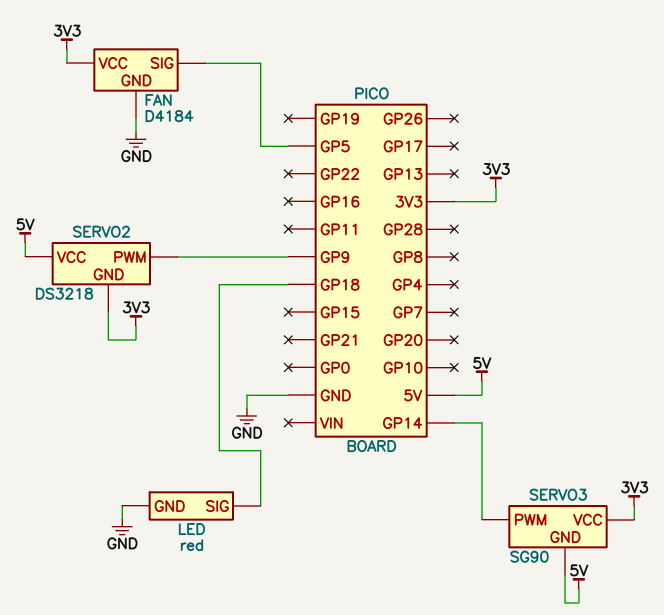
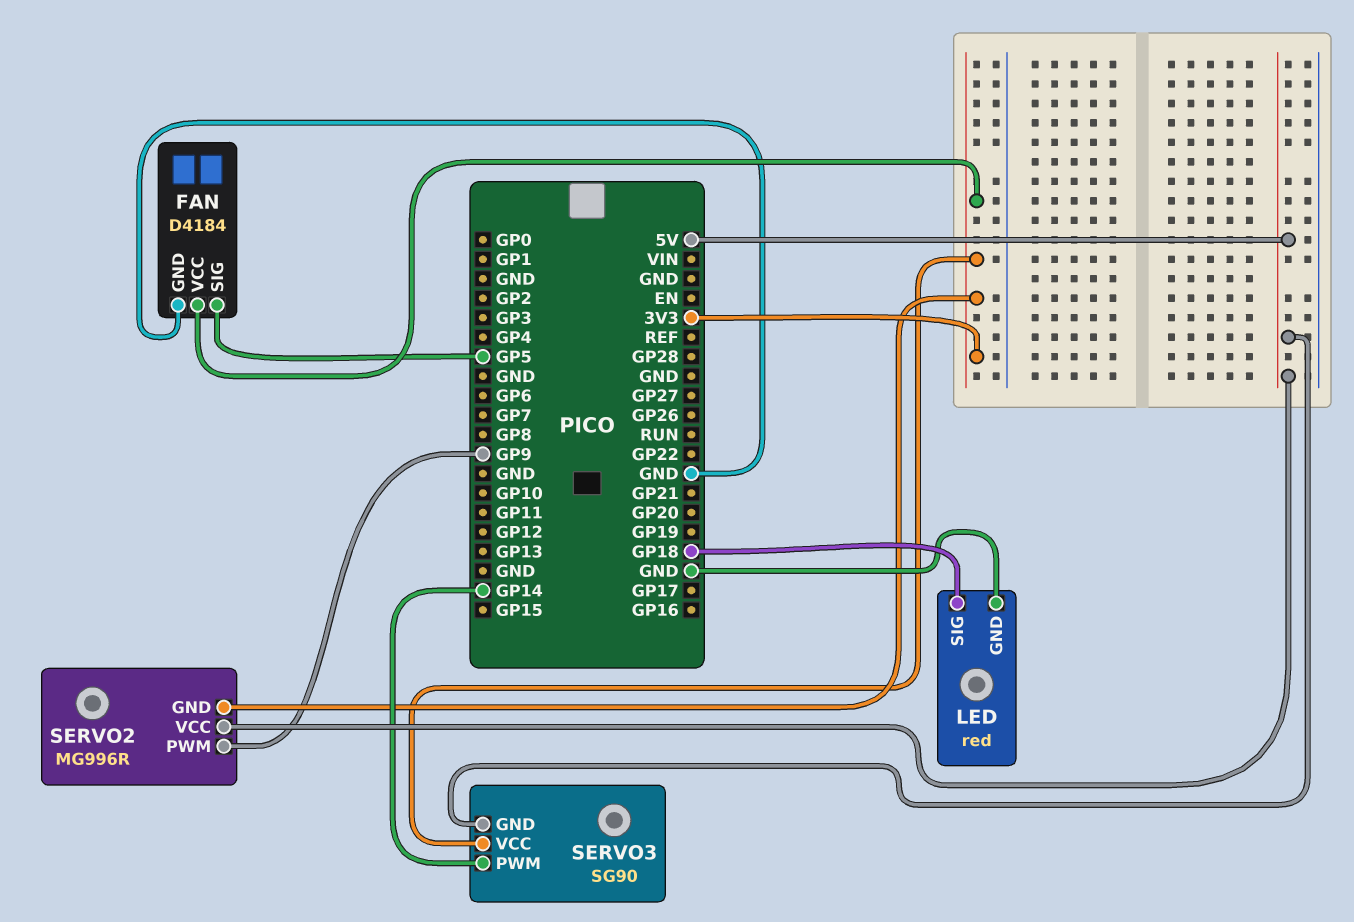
SERVO2: DS3218 -> MG996R

